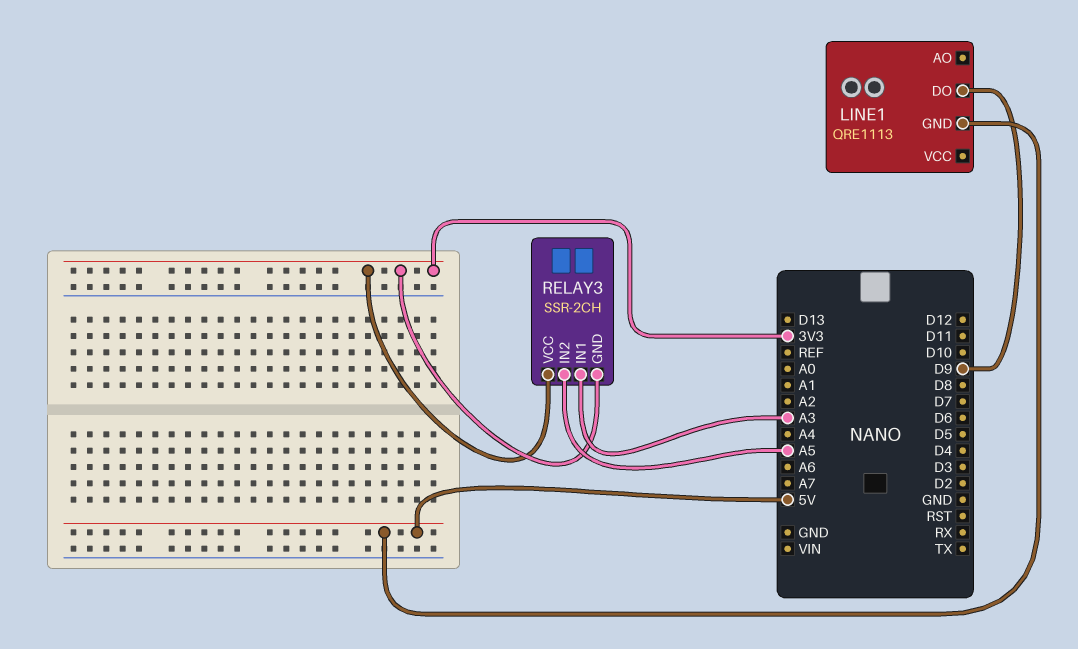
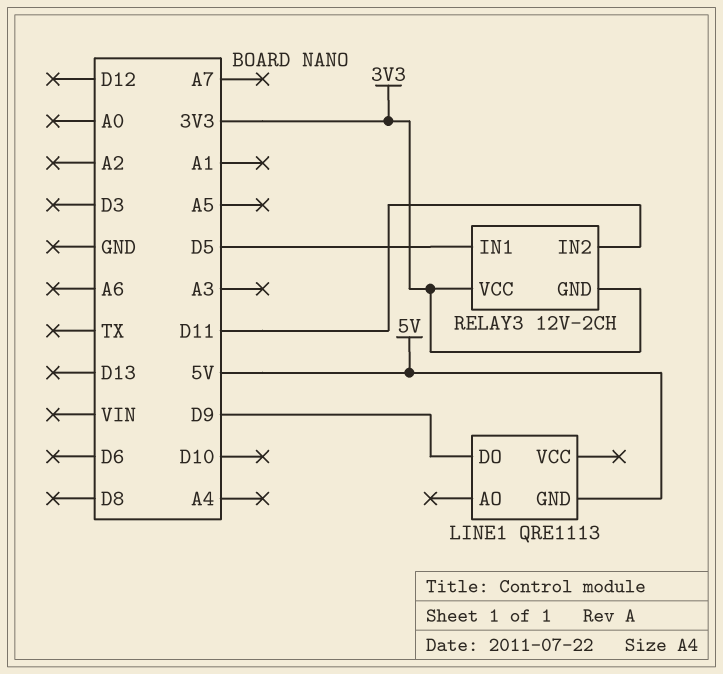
RELAY3: SSR-2CH -> 12V-2CH
RELAY3 pin IN1: A3 -> D5
RELAY3 pin IN2: A5 -> D11

